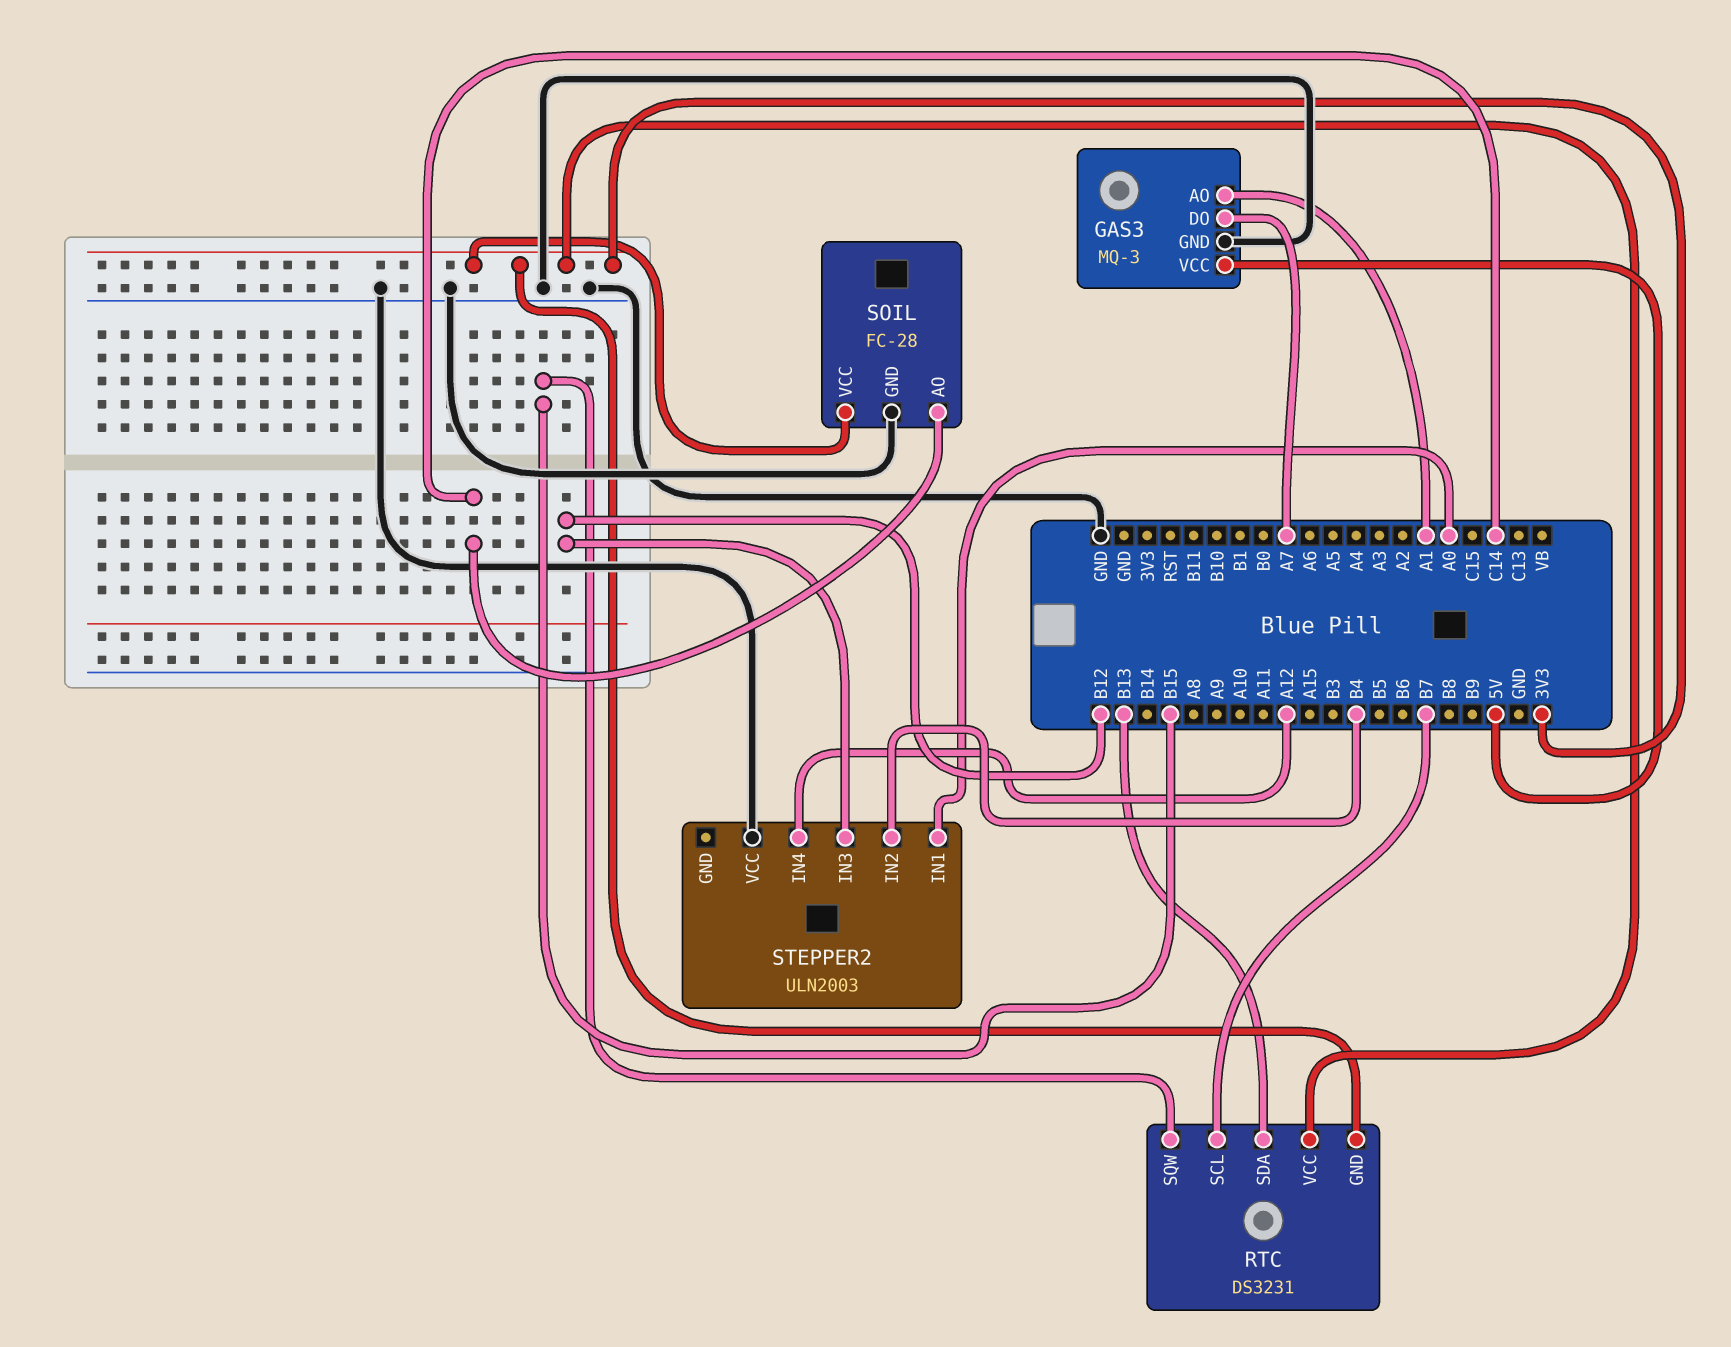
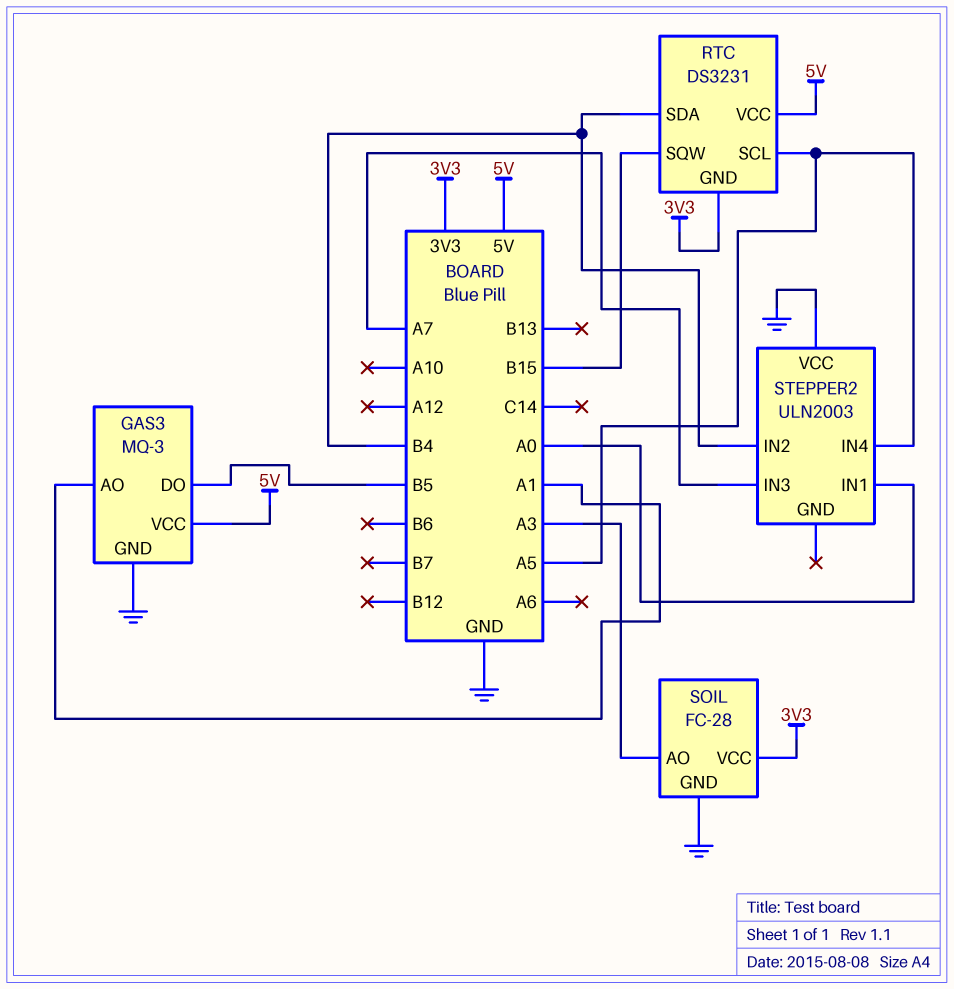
GAS3 pin DO: A7 -> B5
RTC pin SCL: B7 -> A5
RTC pin SDA: B13 -> B4
RTC pin VCC: 3V3 -> 5V
SOIL pin AO: C14 -> A3
STEPPER2 pin IN3: B12 -> A7
STEPPER2 pin IN4: A12 -> A5

